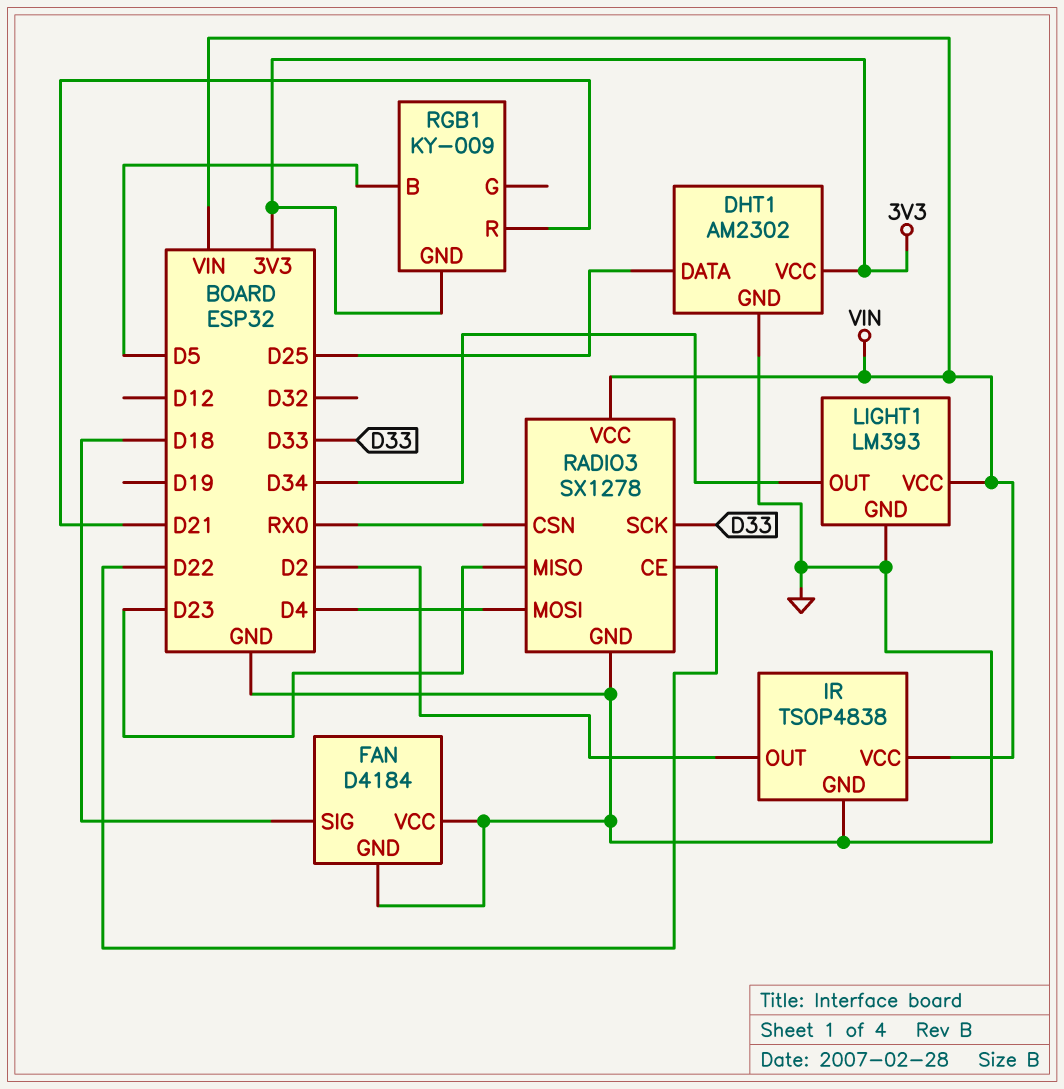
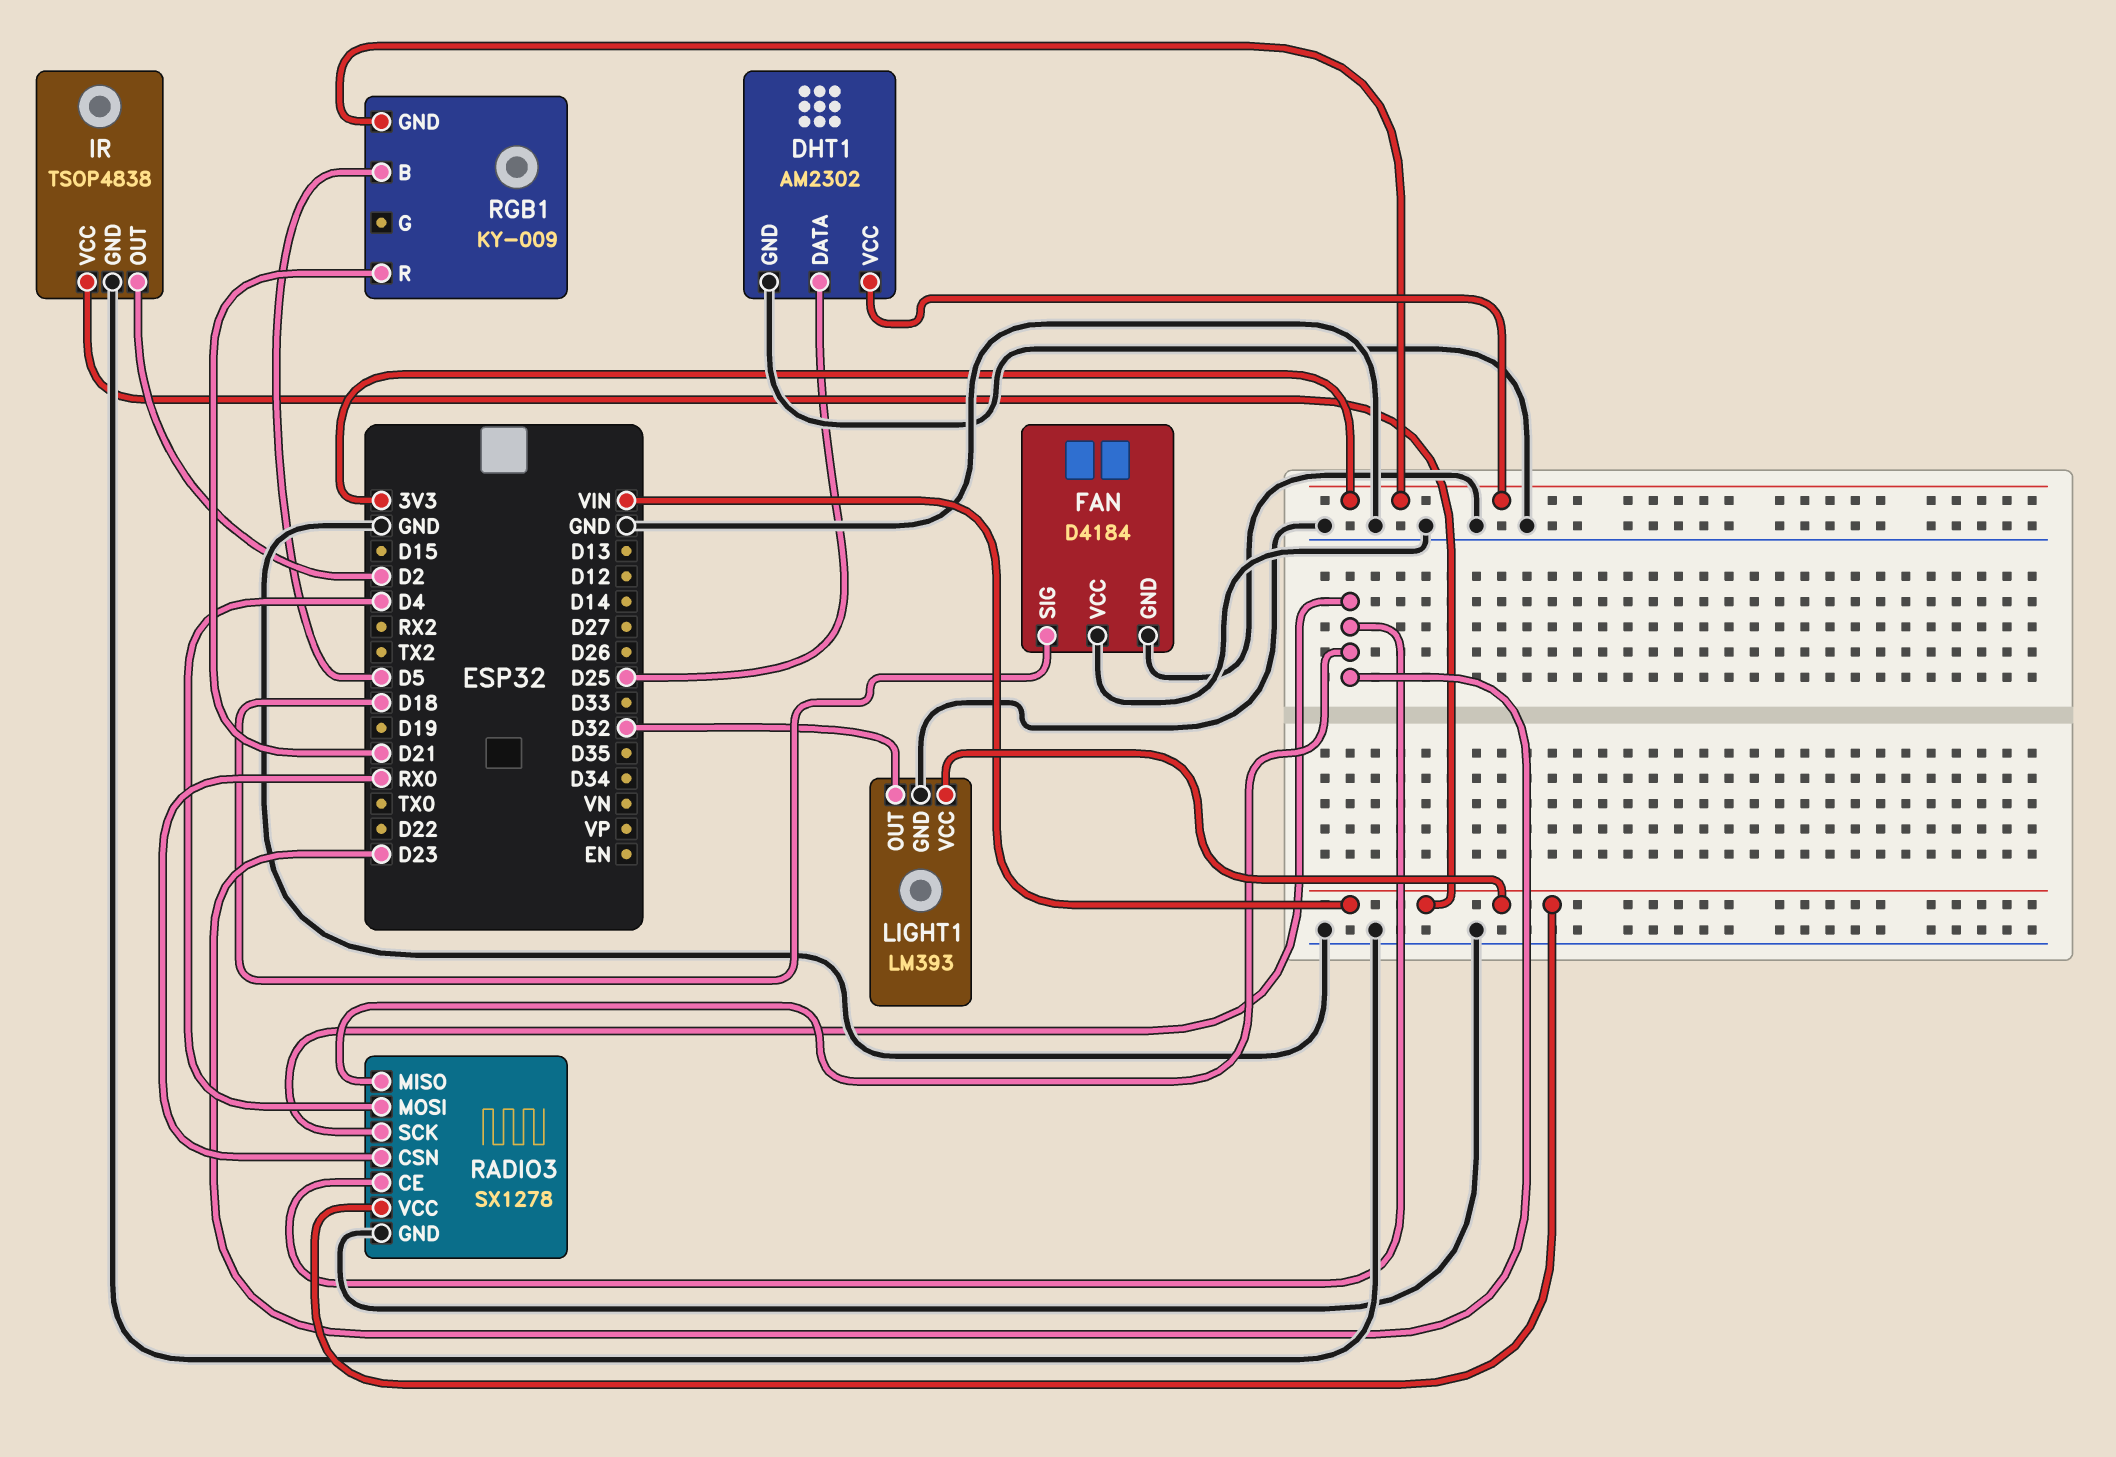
LIGHT1 pin OUT: D34 -> D32
RADIO3 pin CE: D22 -> D23
RADIO3 pin SCK: D33 -> D23

